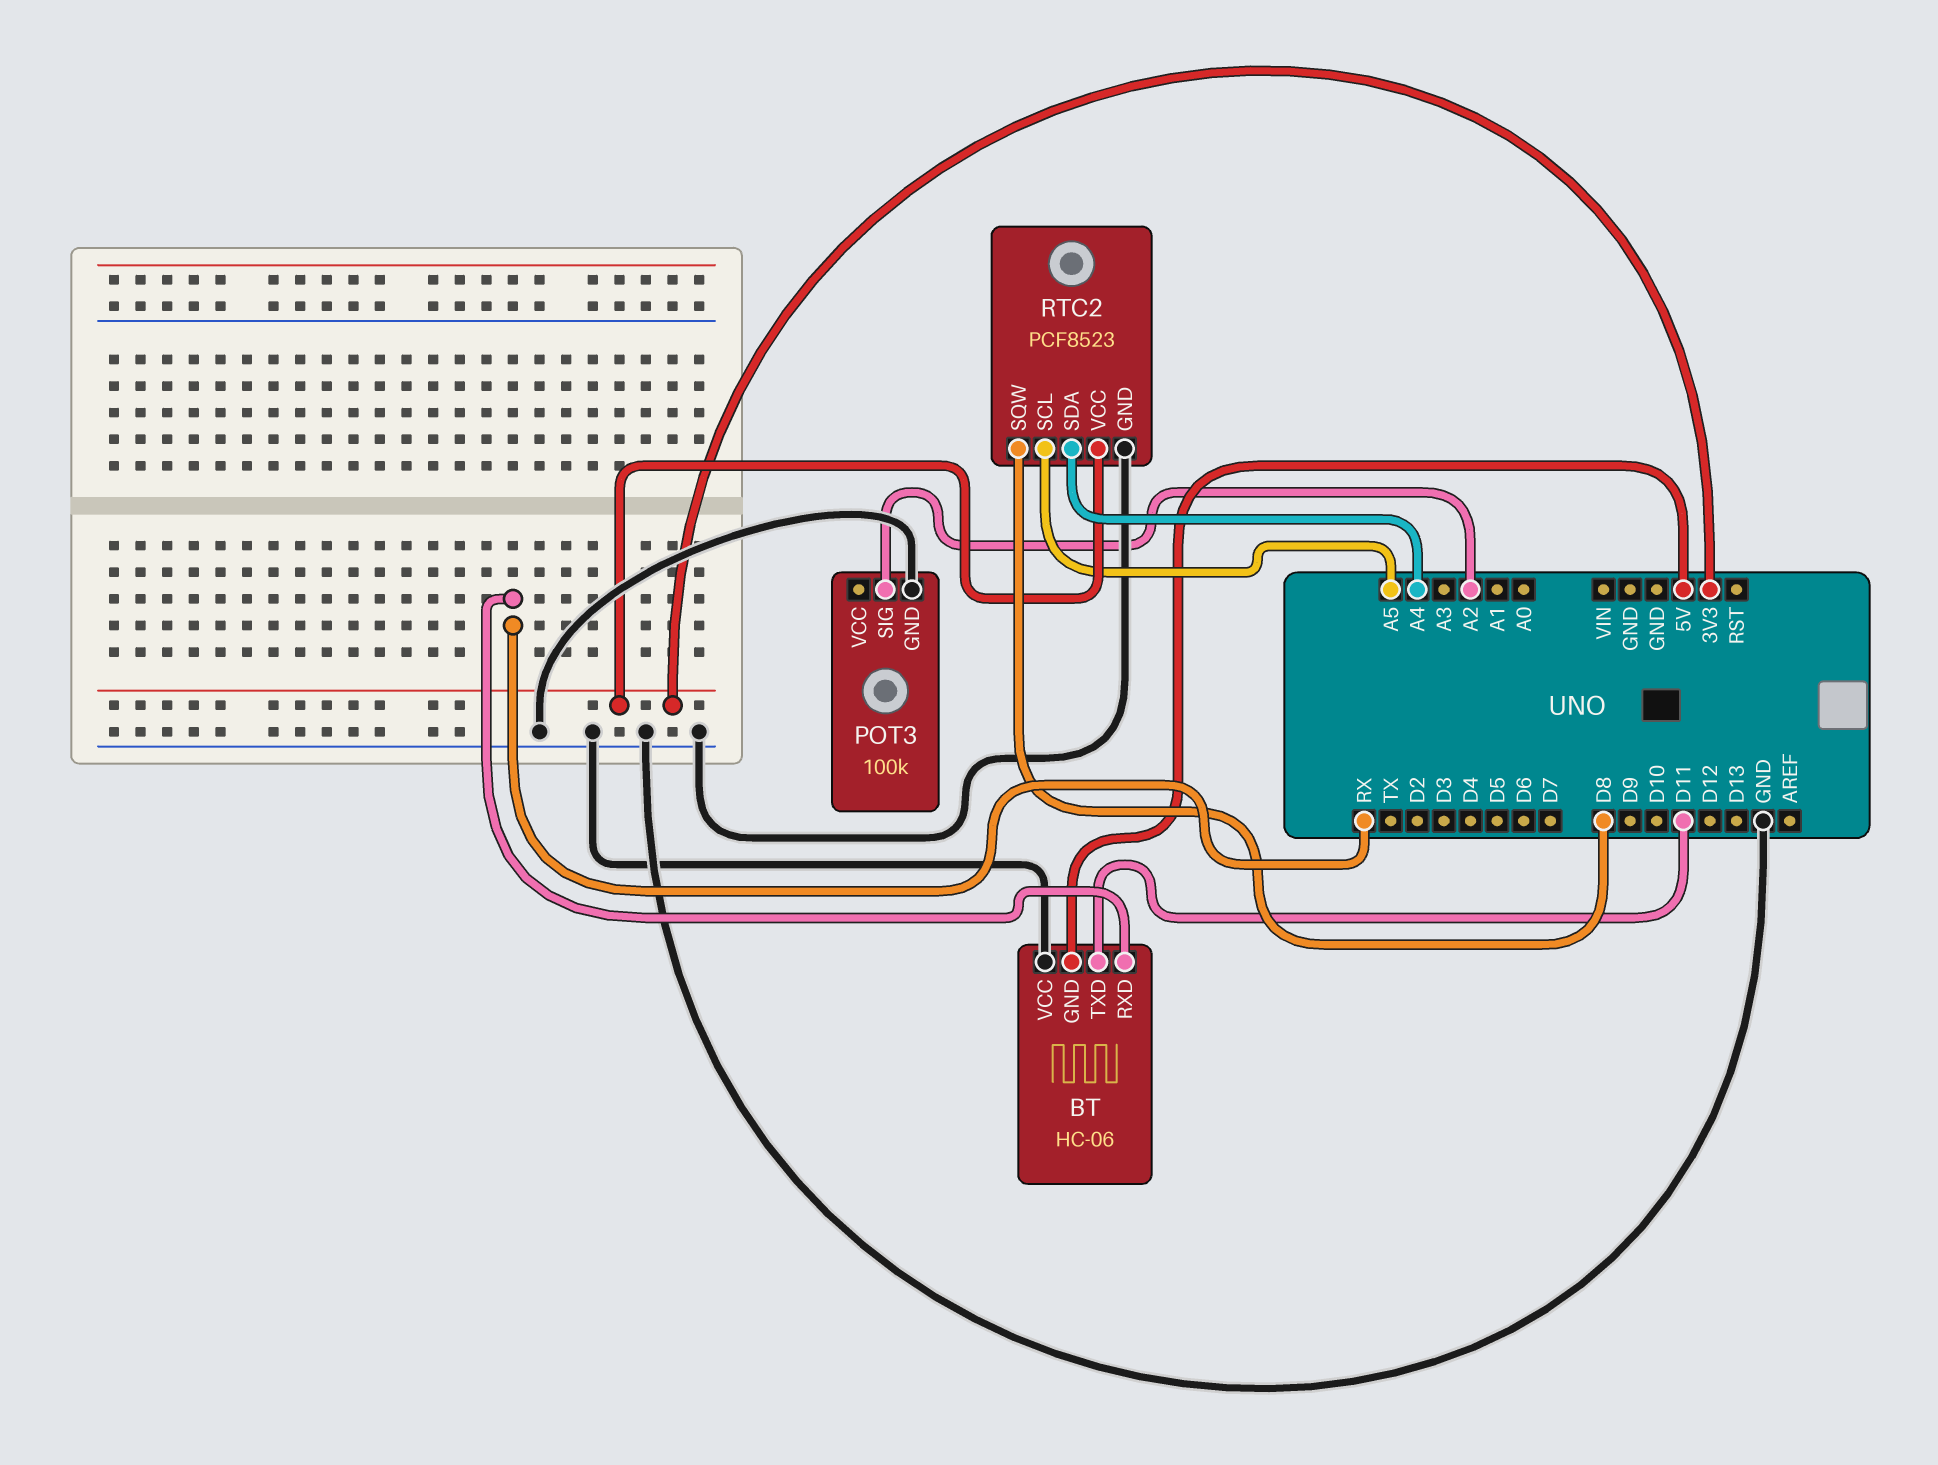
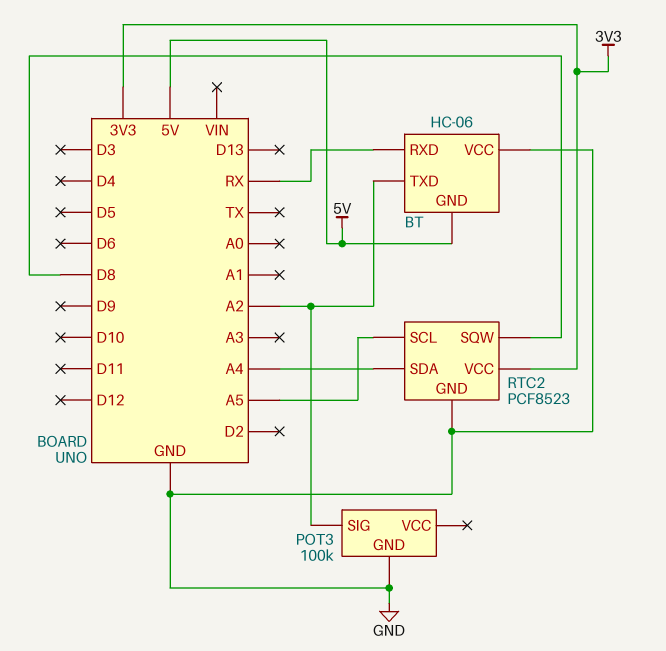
BT pin TXD: D11 -> A2

